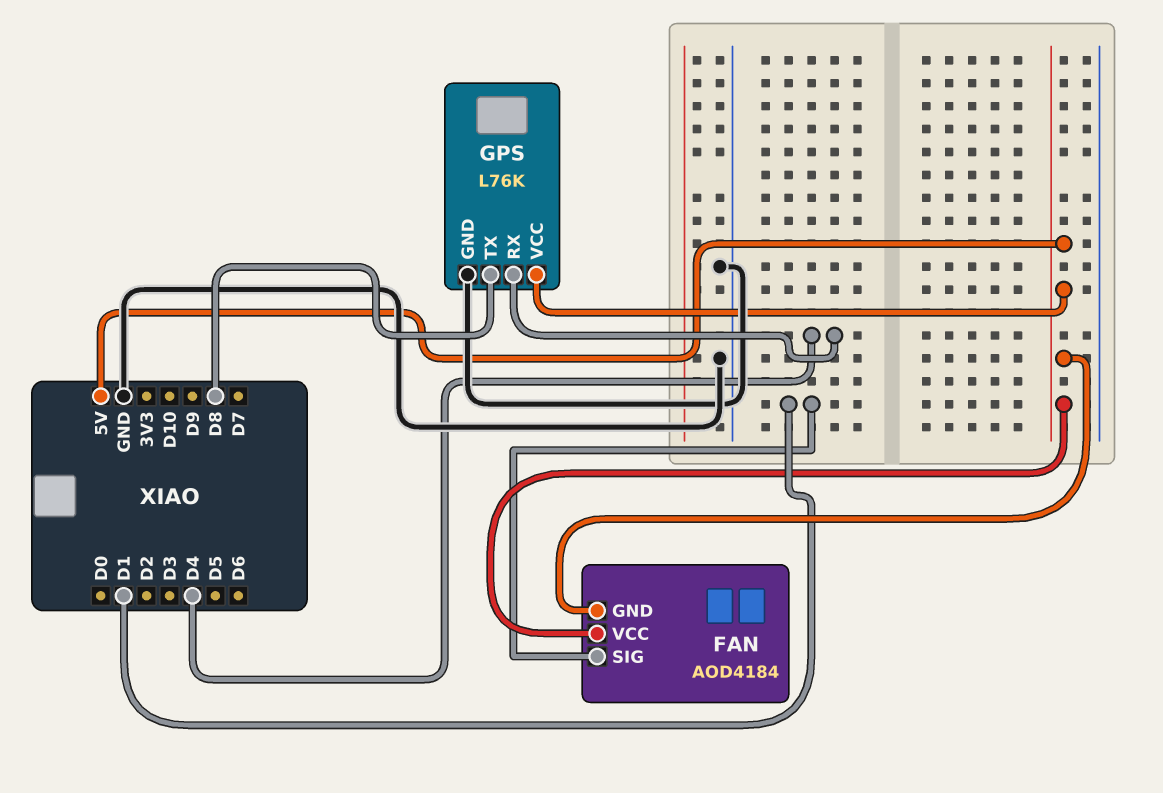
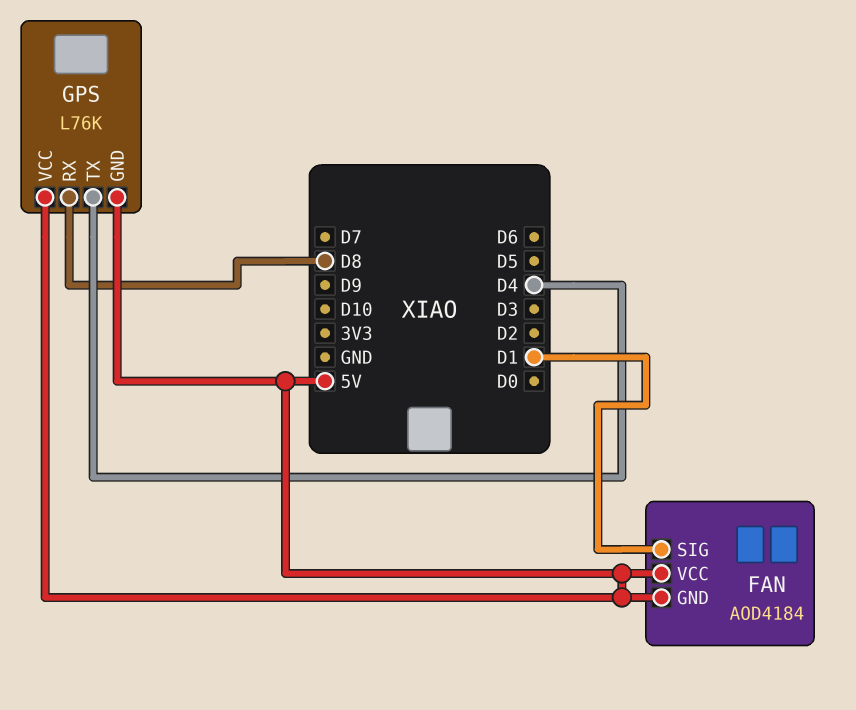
GPS pin GND: GND -> 5V
GPS pin RX: D4 -> D8
GPS pin TX: D8 -> D4

